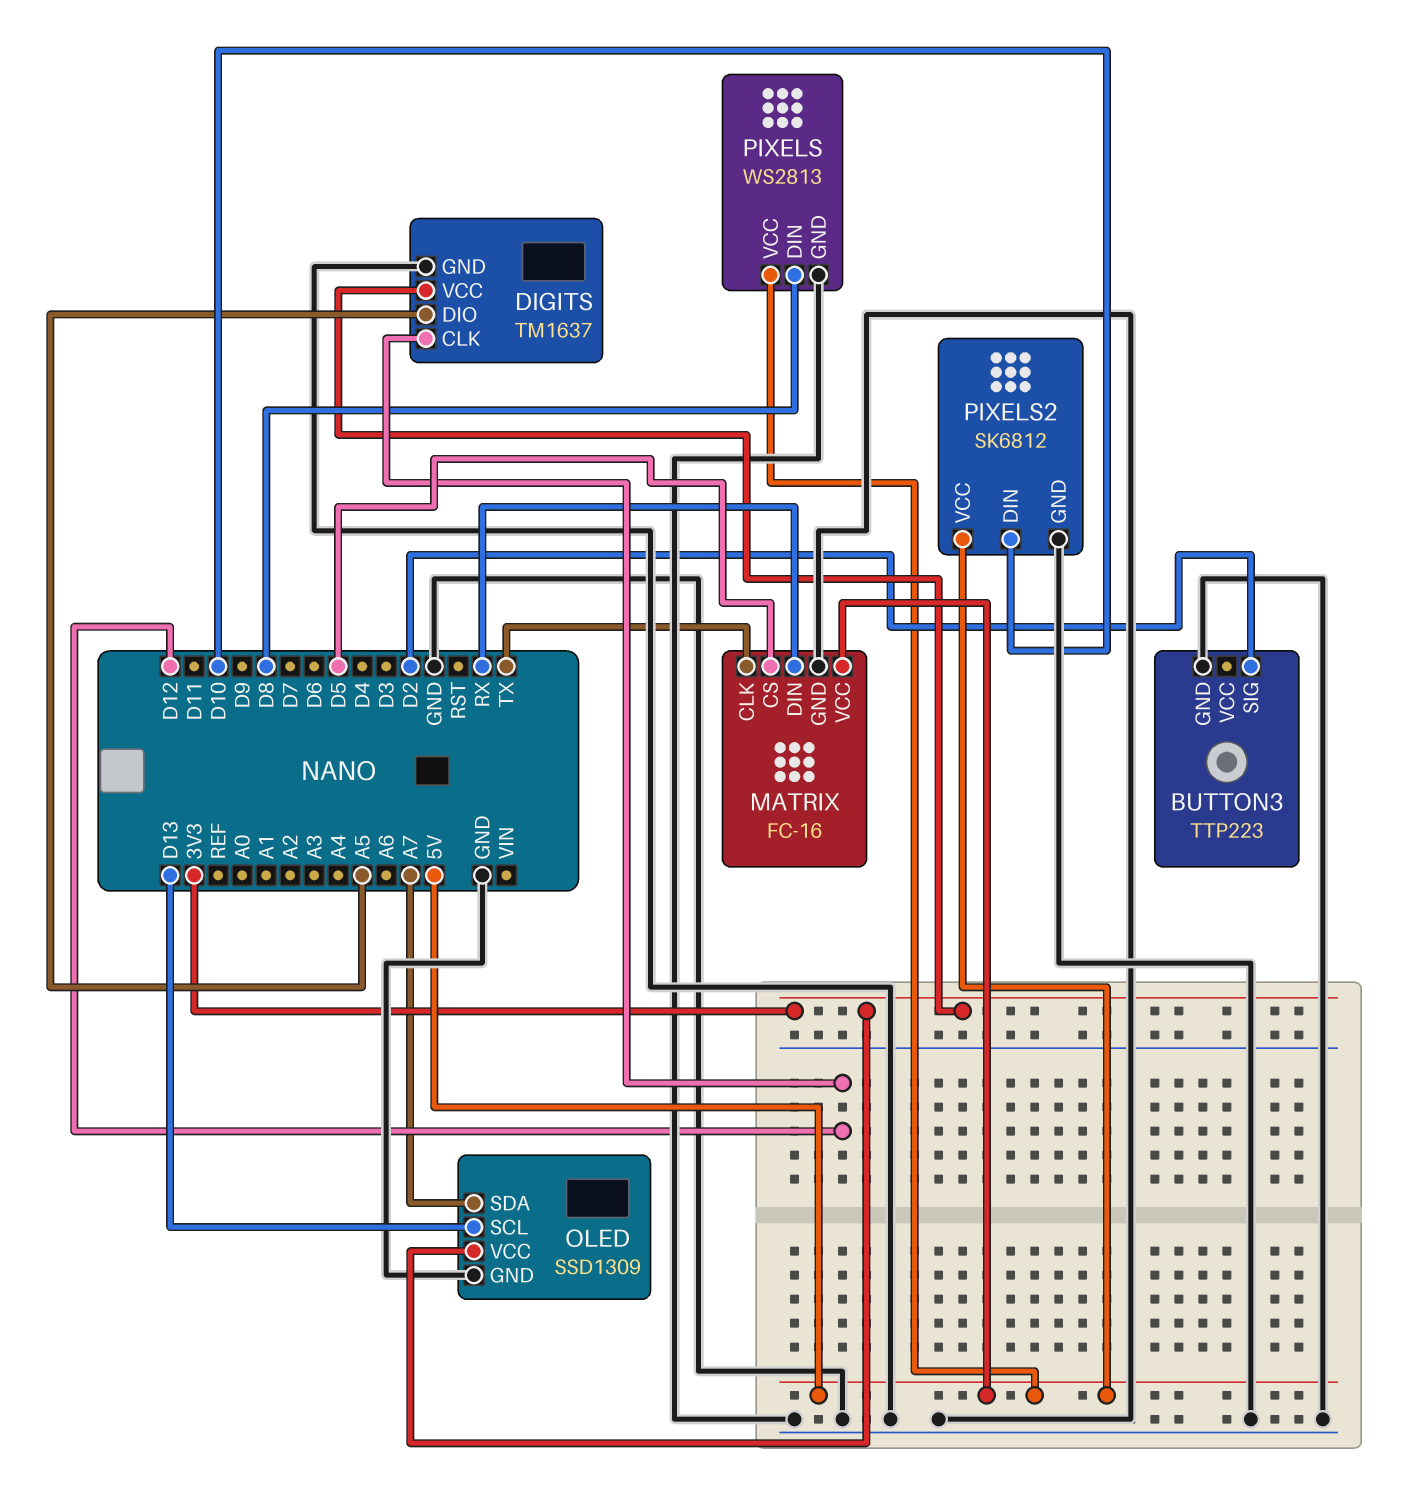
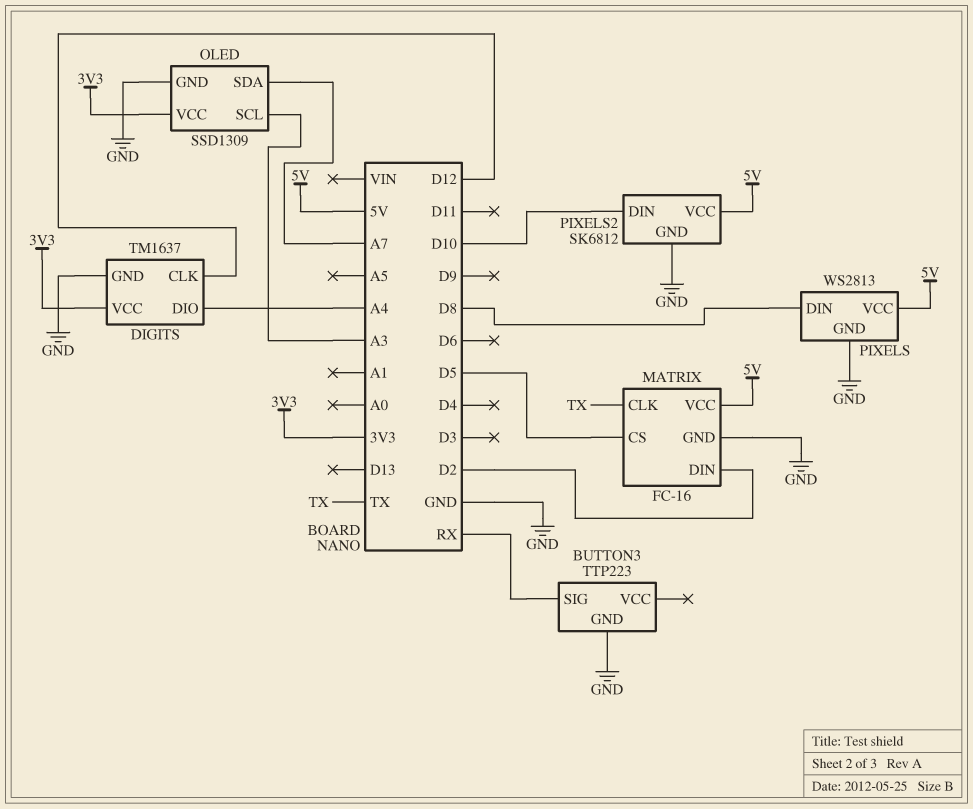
BUTTON3 pin SIG: D2 -> RX
DIGITS pin DIO: A5 -> A4
MATRIX pin DIN: RX -> D2
OLED pin SCL: D13 -> A3

